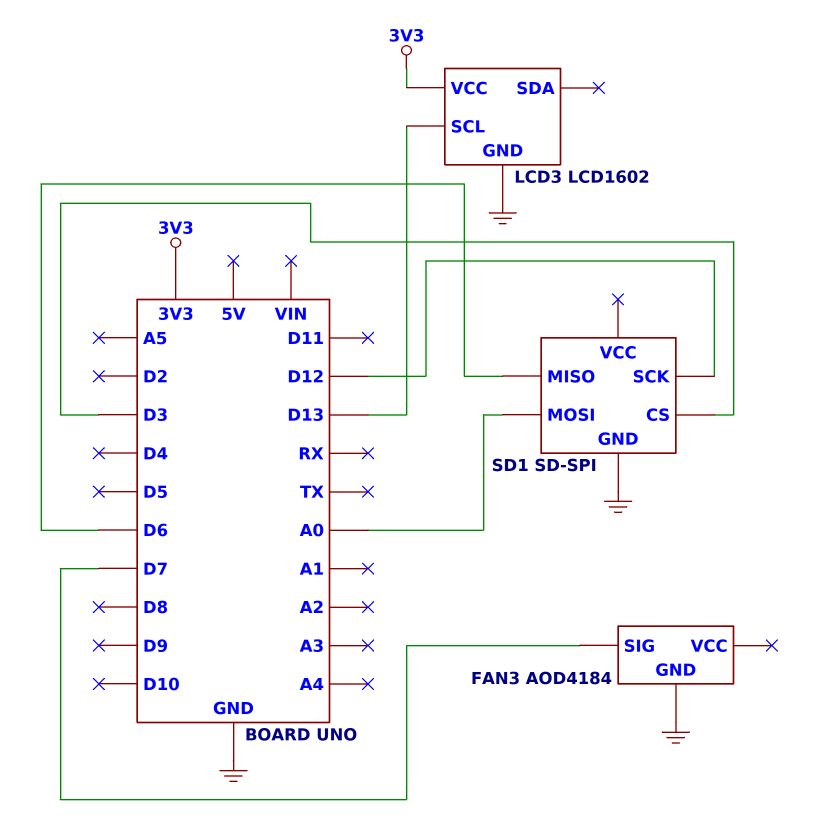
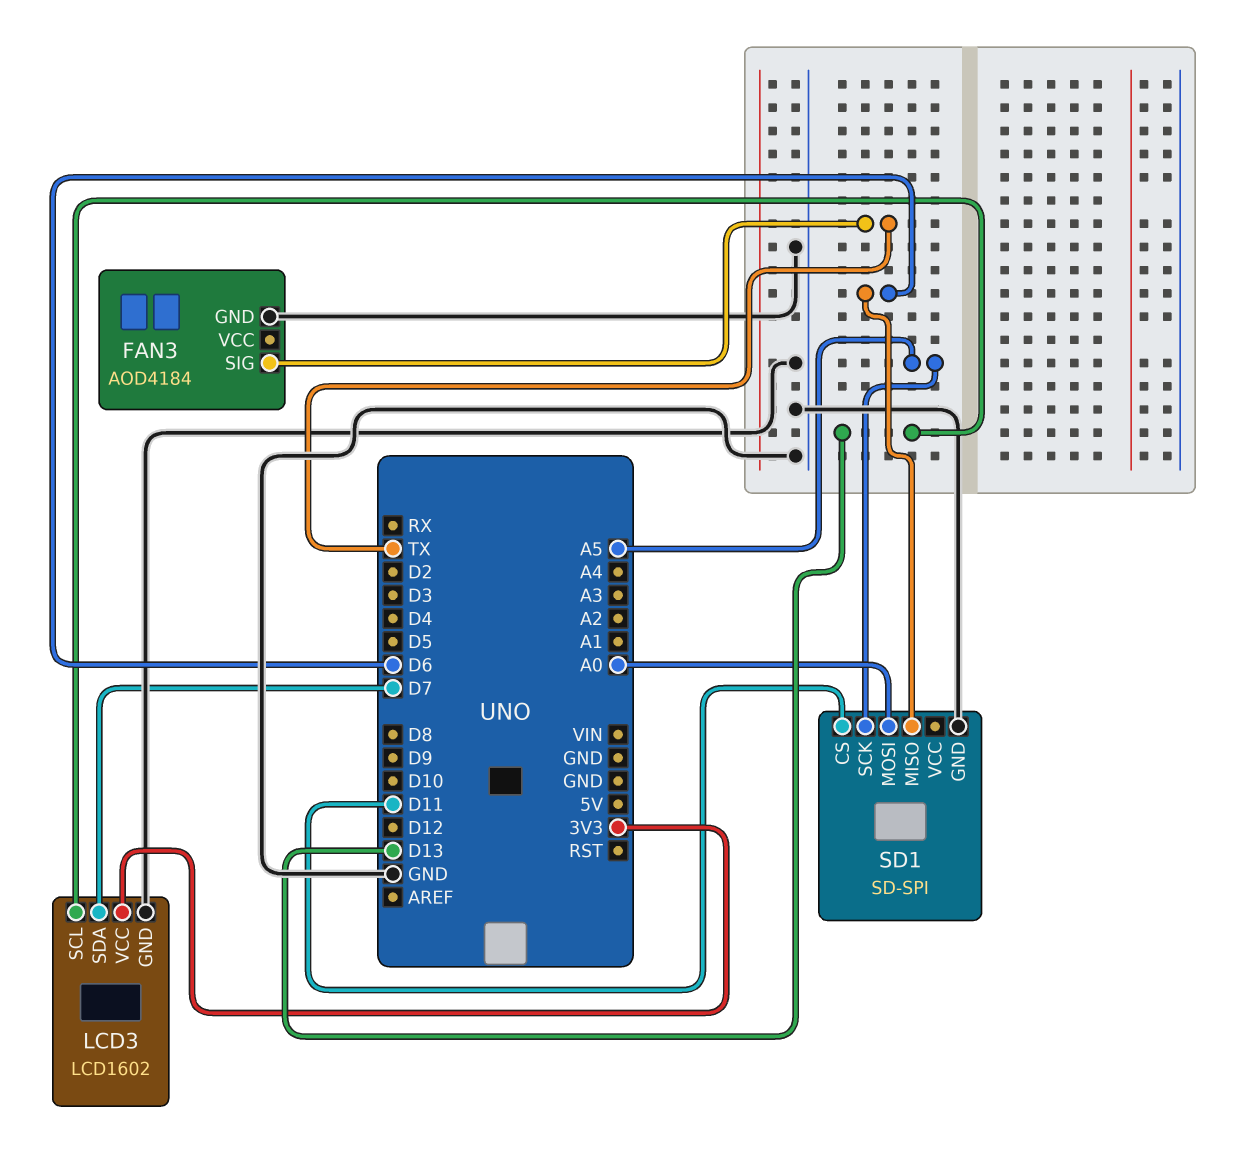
FAN3 pin SIG: D7 -> TX
LCD3 pin SDA: none -> D7
SD1 pin CS: D3 -> D11
SD1 pin SCK: D12 -> A5

